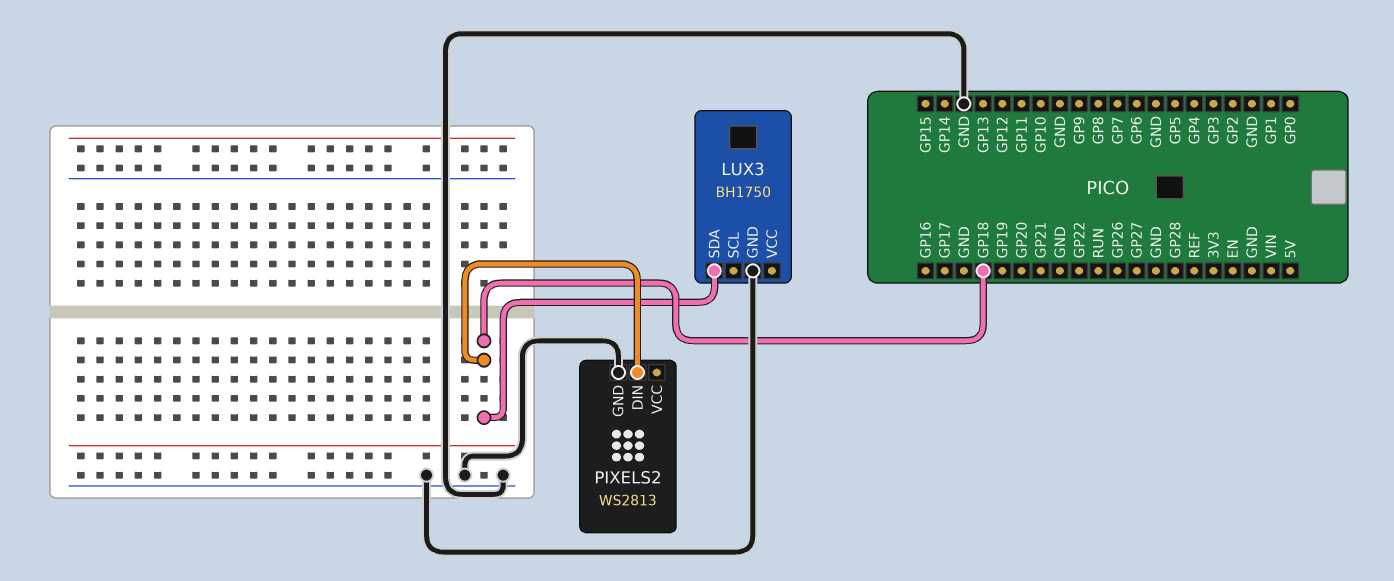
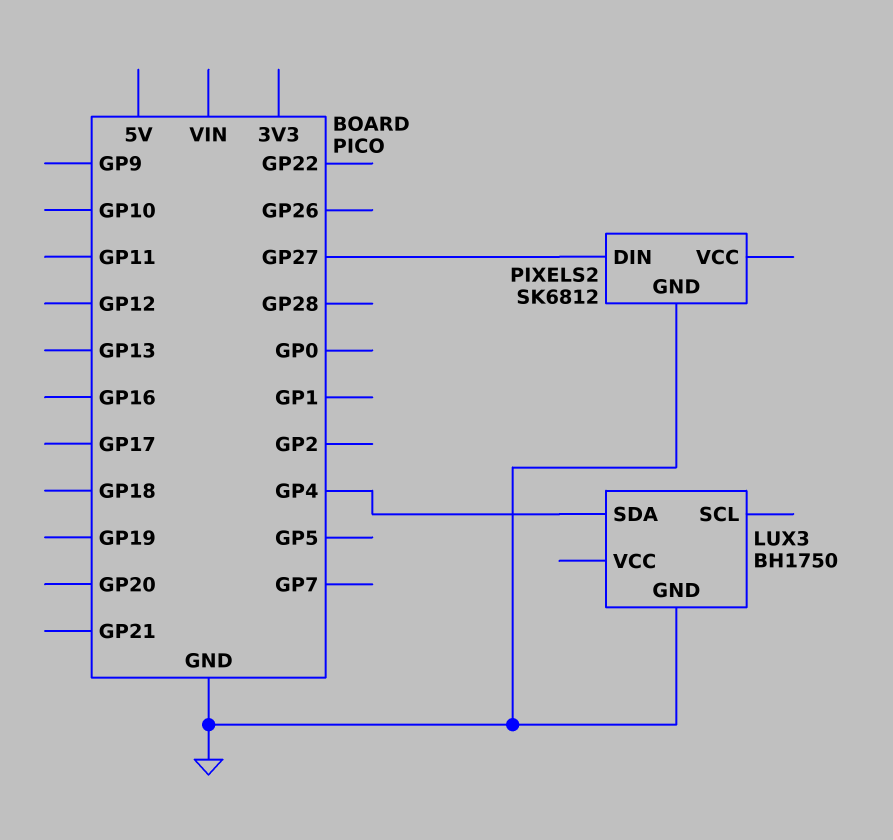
LUX3 pin SDA: GP18 -> GP4
PIXELS2: WS2813 -> SK6812
PIXELS2 pin DIN: GP18 -> GP27

